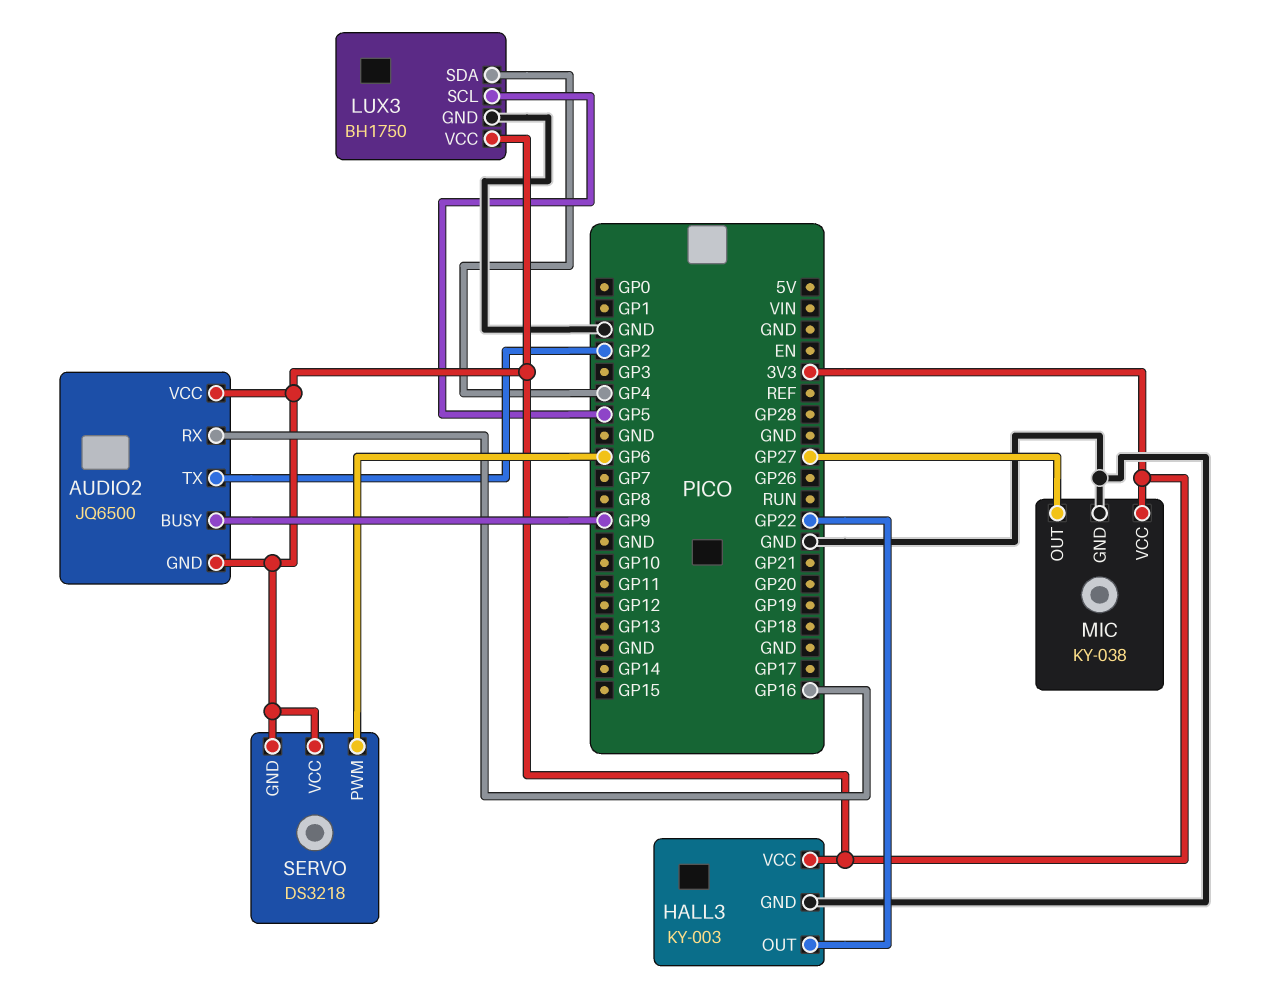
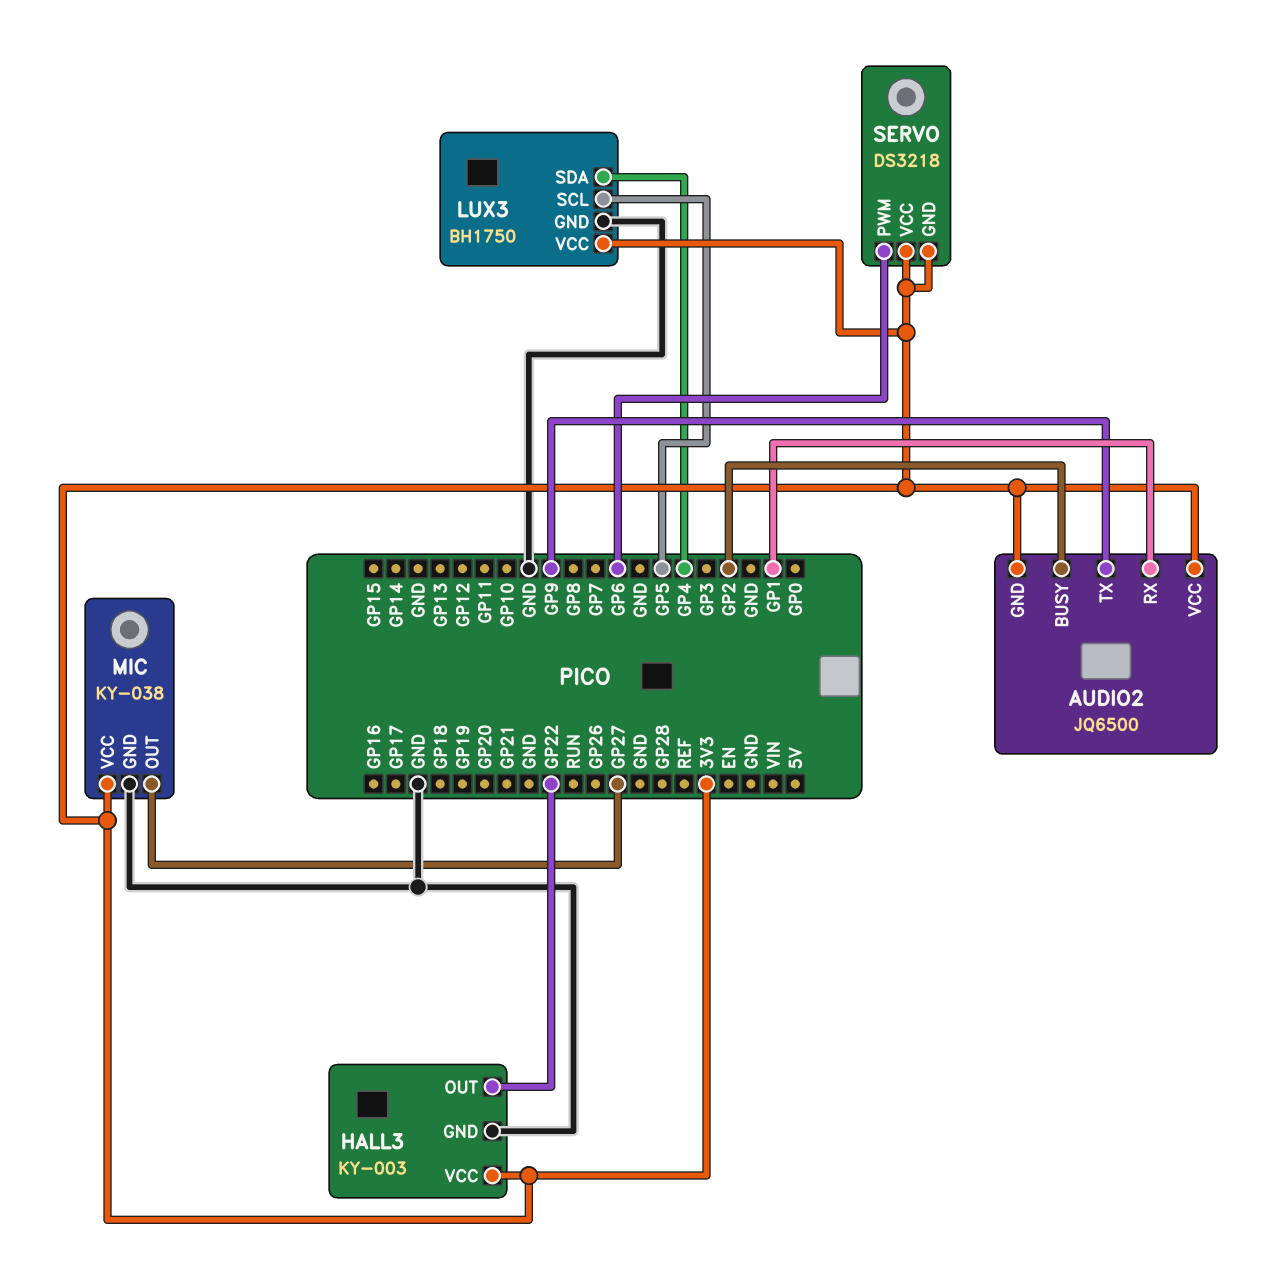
AUDIO2 pin BUSY: GP9 -> GP2
AUDIO2 pin RX: GP16 -> GP1
AUDIO2 pin TX: GP2 -> GP9

